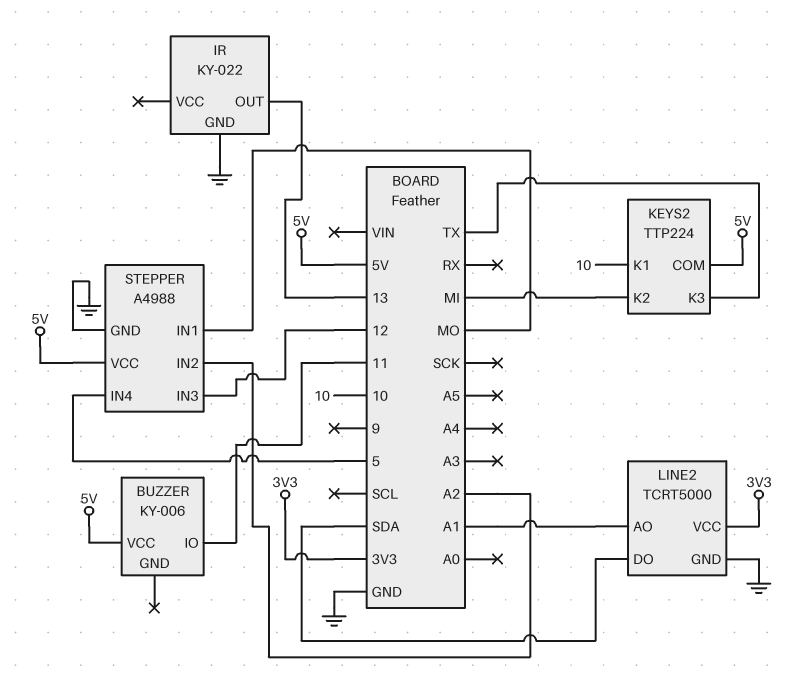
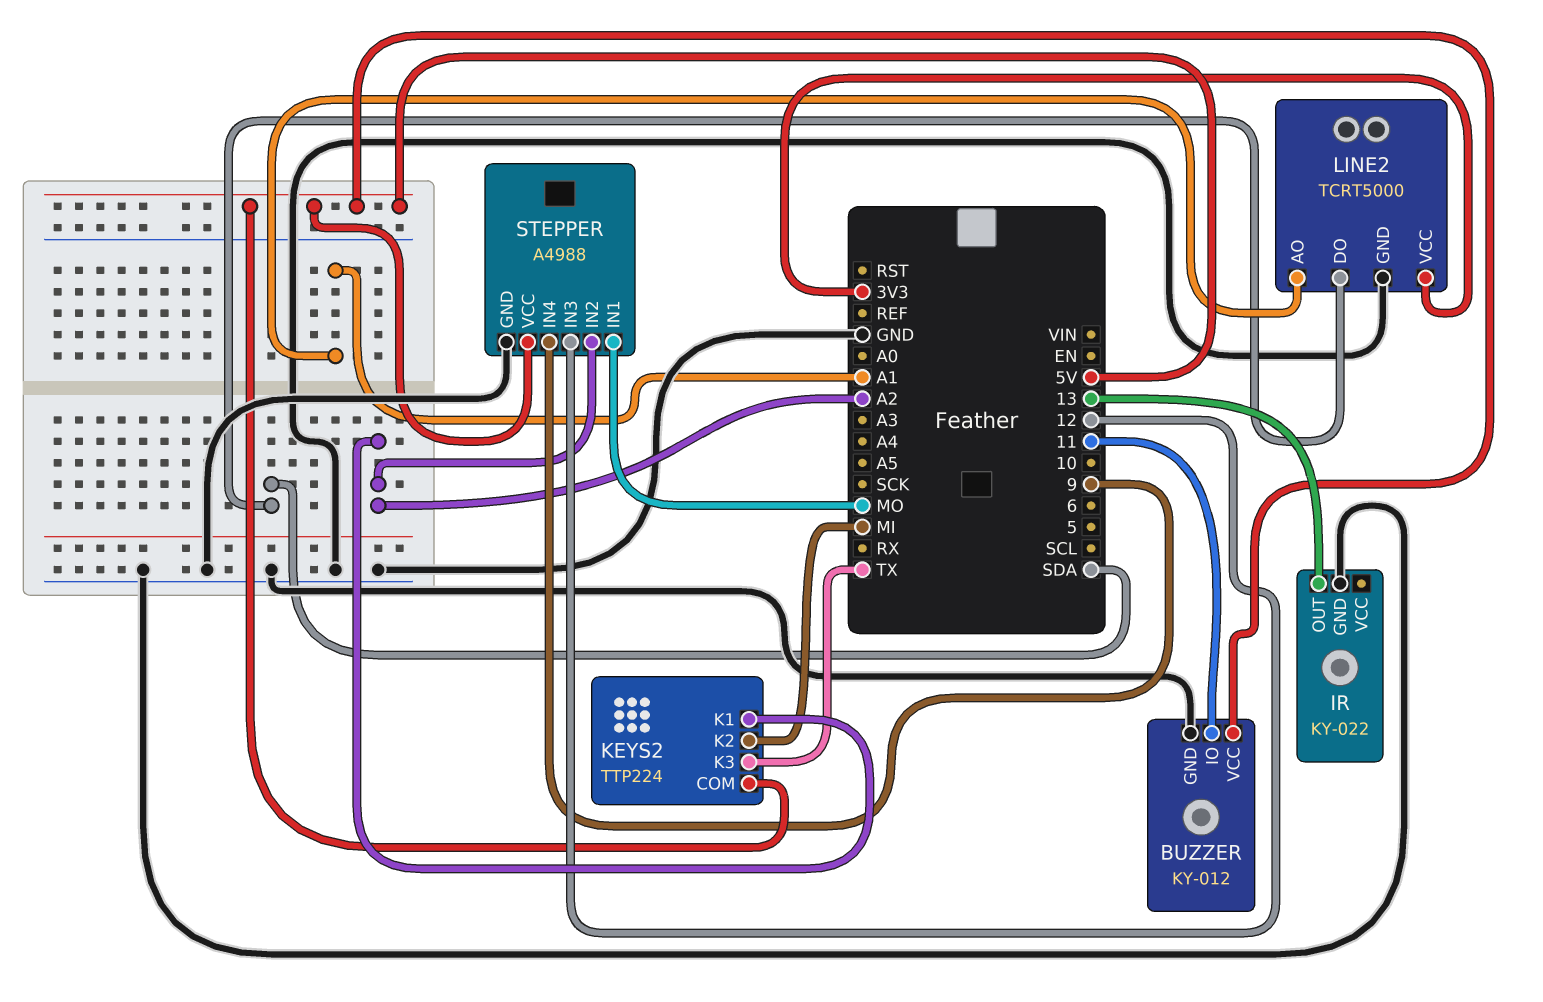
BUZZER: KY-006 -> KY-012
BUZZER pin GND: none -> GND
KEYS2 pin K1: 10 -> A2
STEPPER pin IN4: 5 -> 9

